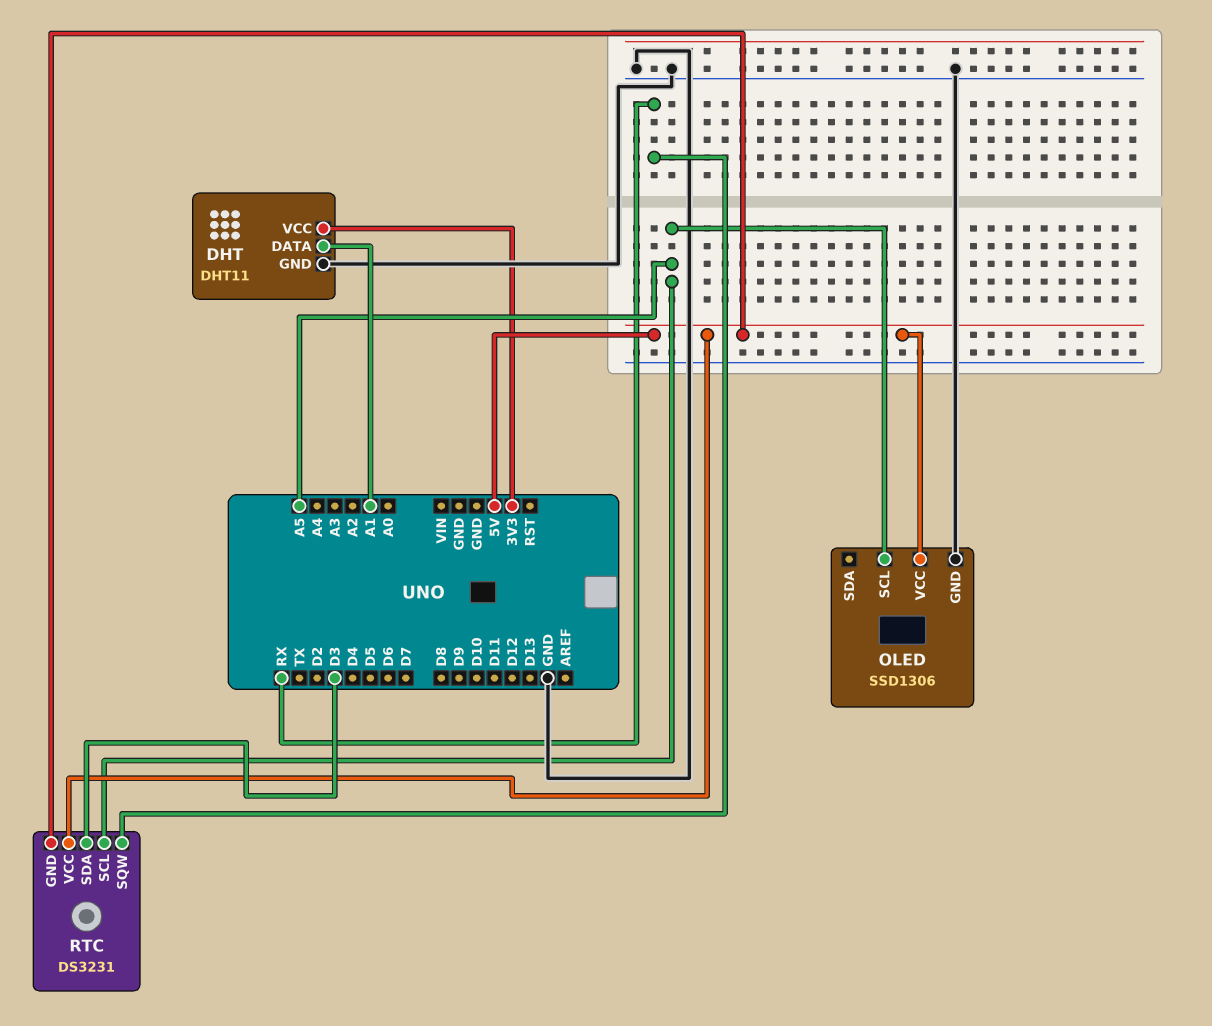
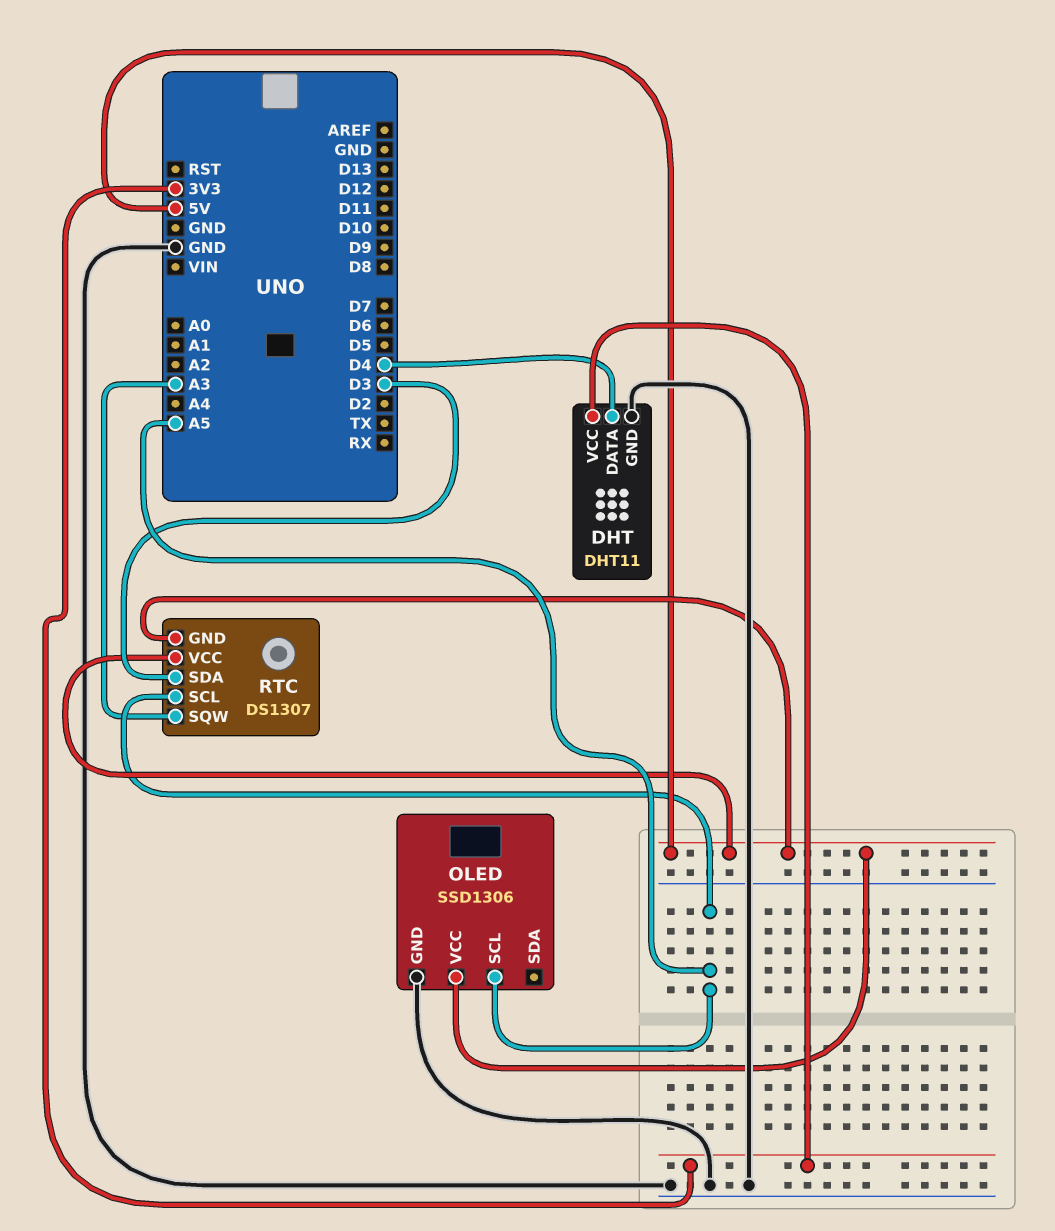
DHT pin DATA: A1 -> D4
RTC: DS3231 -> DS1307
RTC pin SQW: RX -> A3

